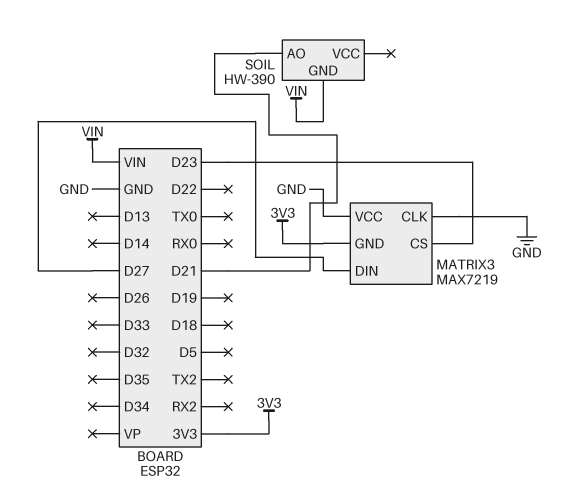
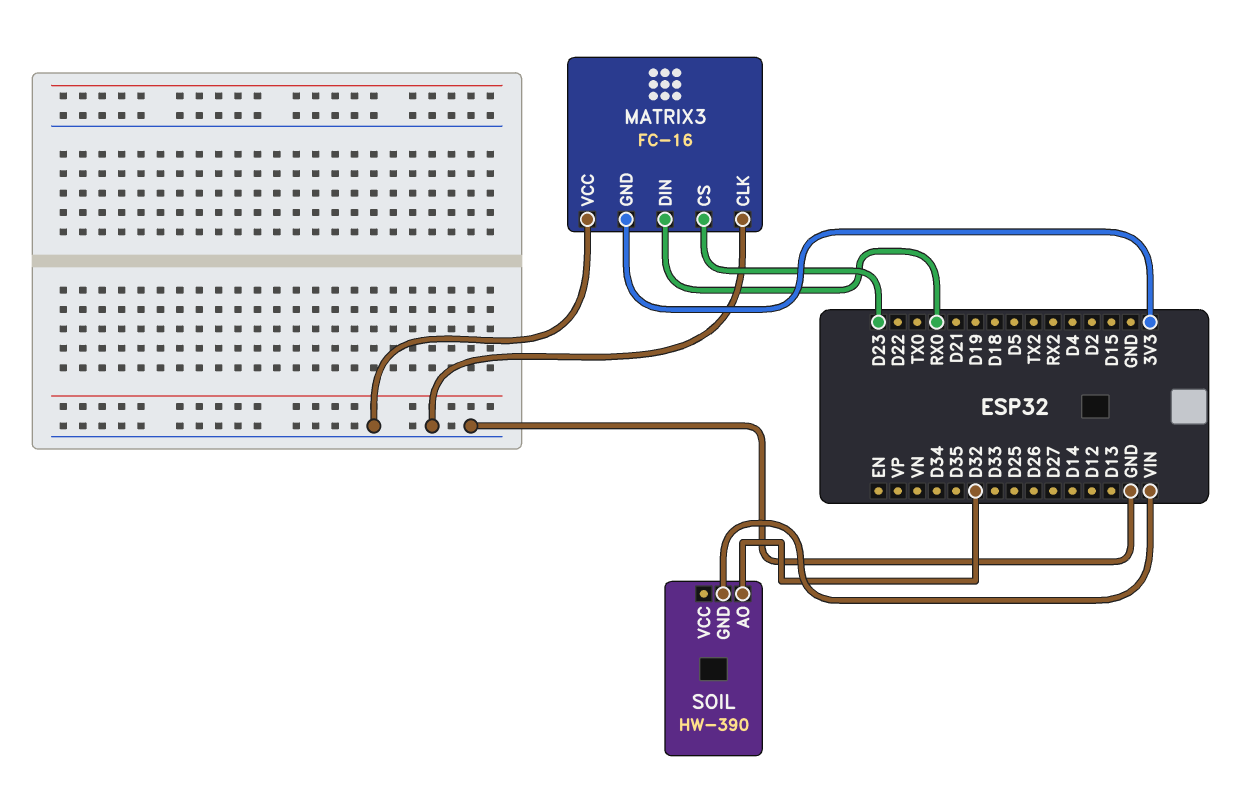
MATRIX3: MAX7219 -> FC-16
MATRIX3 pin DIN: D27 -> RX0
SOIL pin AO: D21 -> D32

